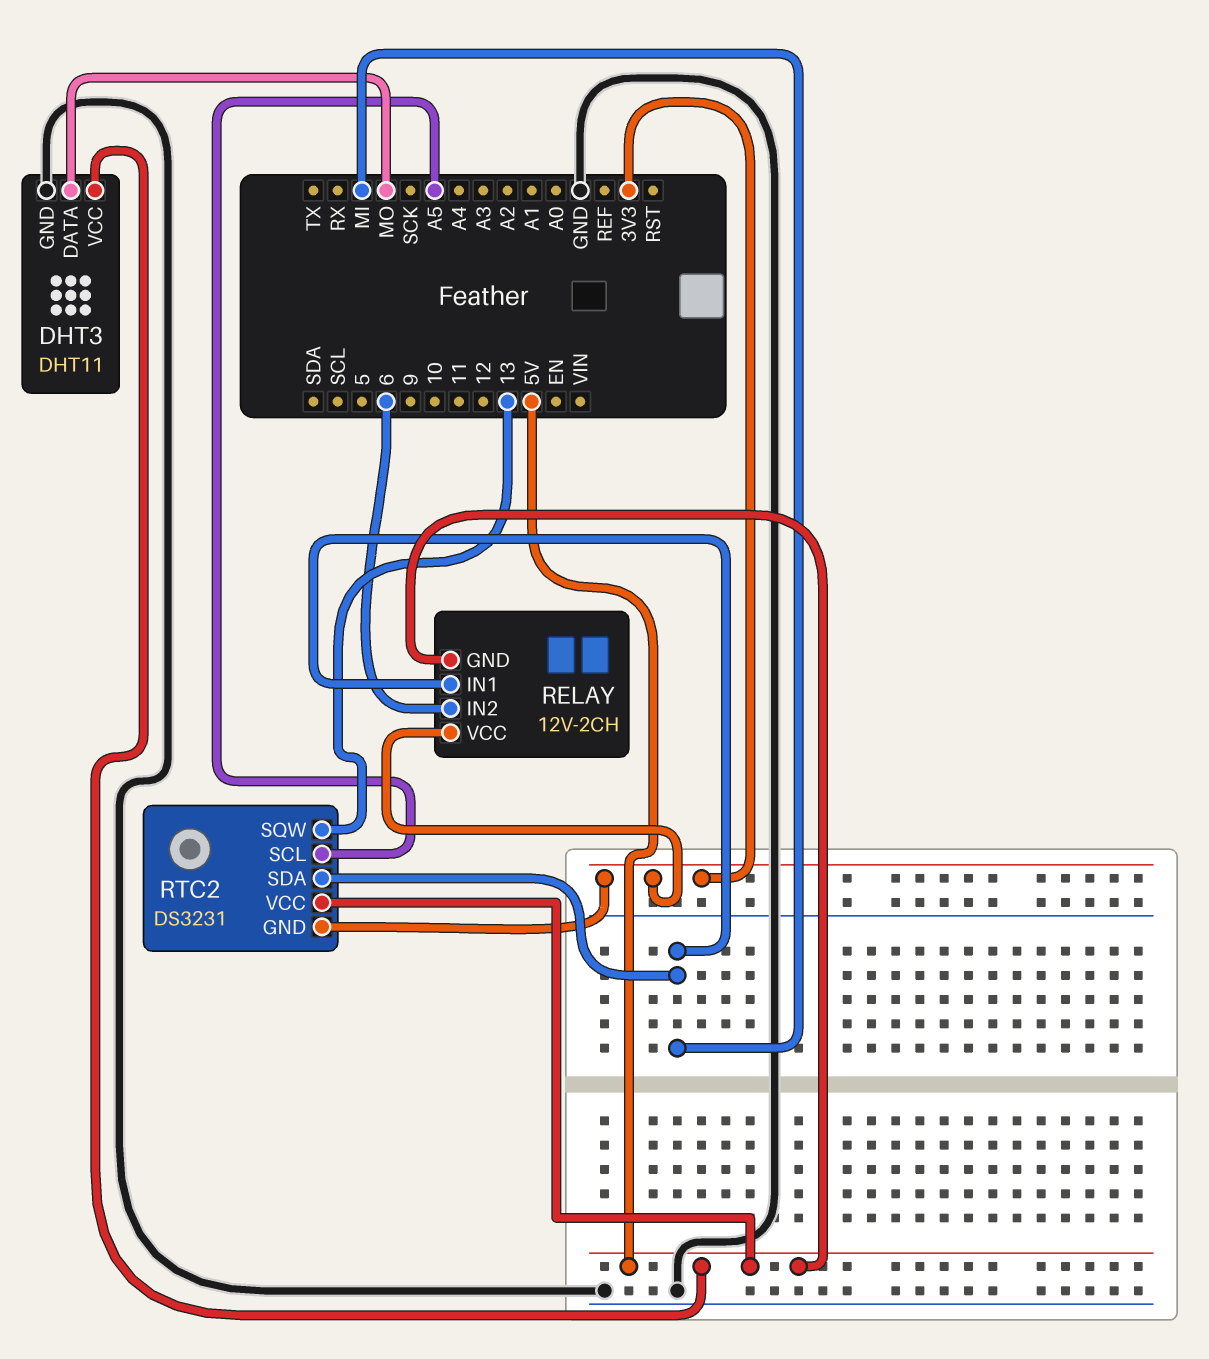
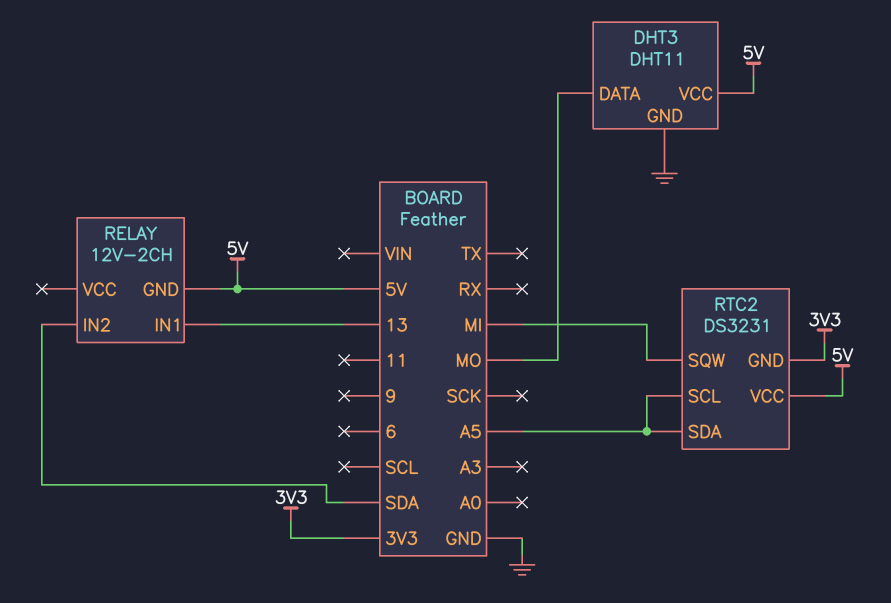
RELAY pin IN1: MI -> 13
RELAY pin IN2: 6 -> SDA
RELAY pin VCC: 3V3 -> none
RTC2 pin SDA: MI -> A5
RTC2 pin SQW: 13 -> MI

